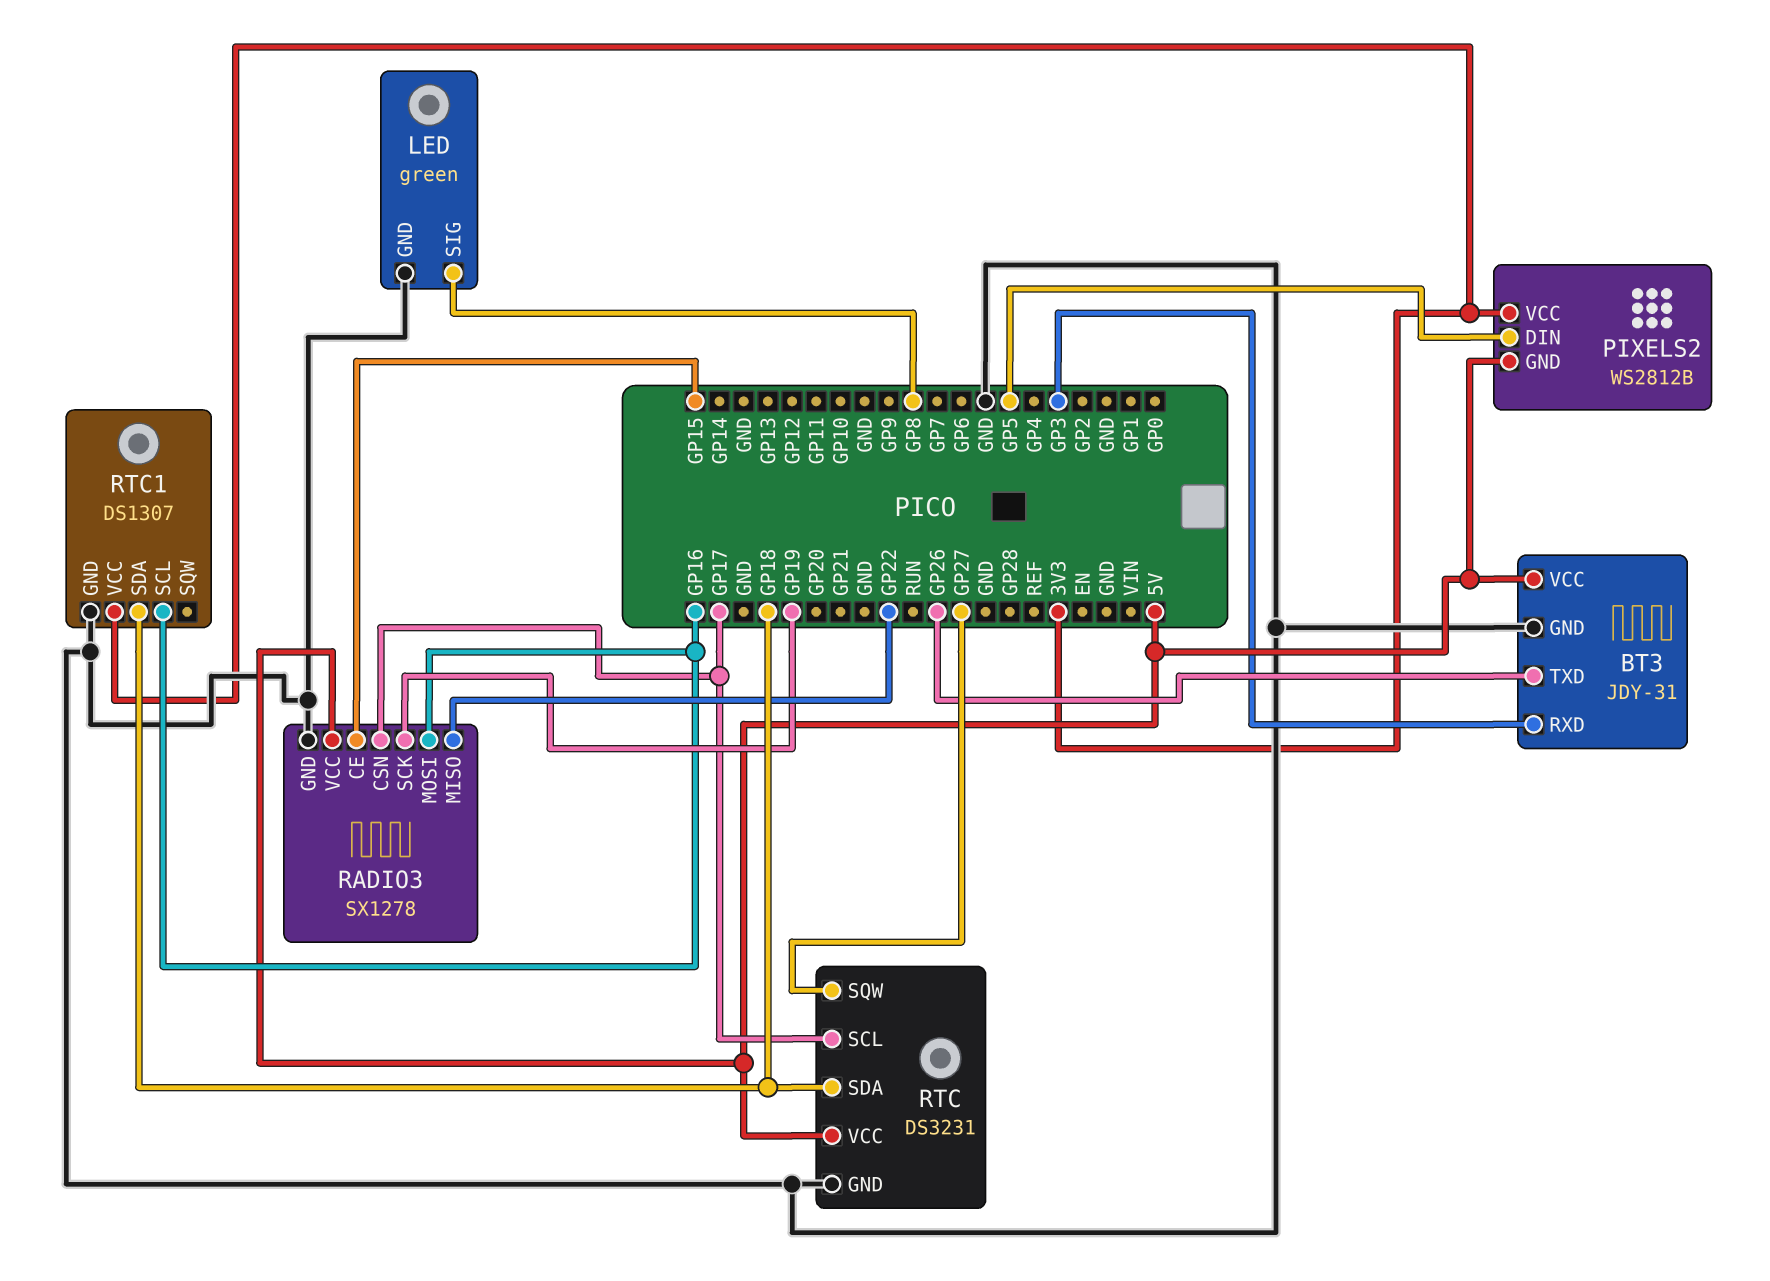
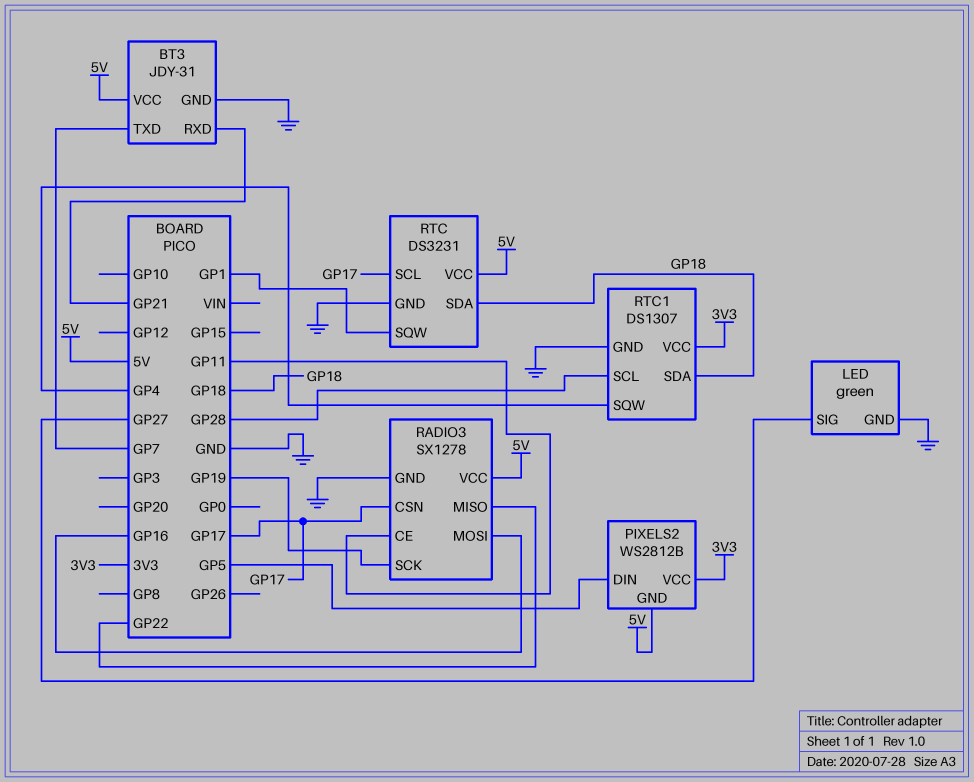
BT3 pin RXD: GP3 -> GP21
BT3 pin TXD: GP26 -> GP7
LED pin SIG: GP8 -> GP27
RADIO3 pin CE: GP15 -> GP11
RTC pin SQW: GP27 -> GP1
RTC1 pin SCL: GP16 -> GP28
RTC1 pin SQW: none -> GP4

